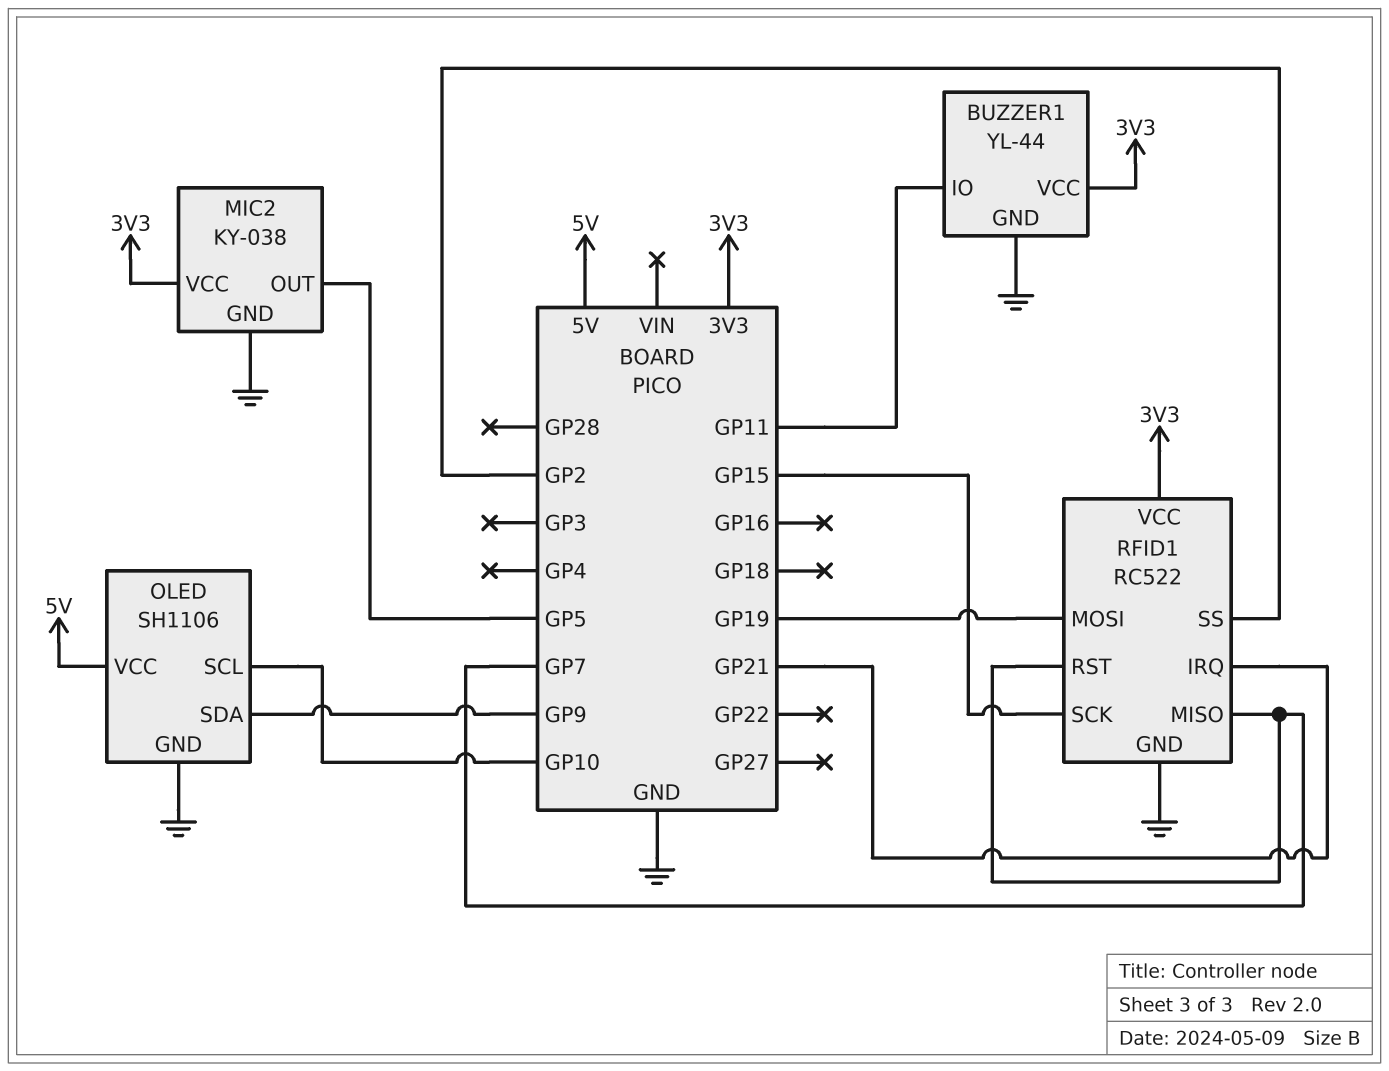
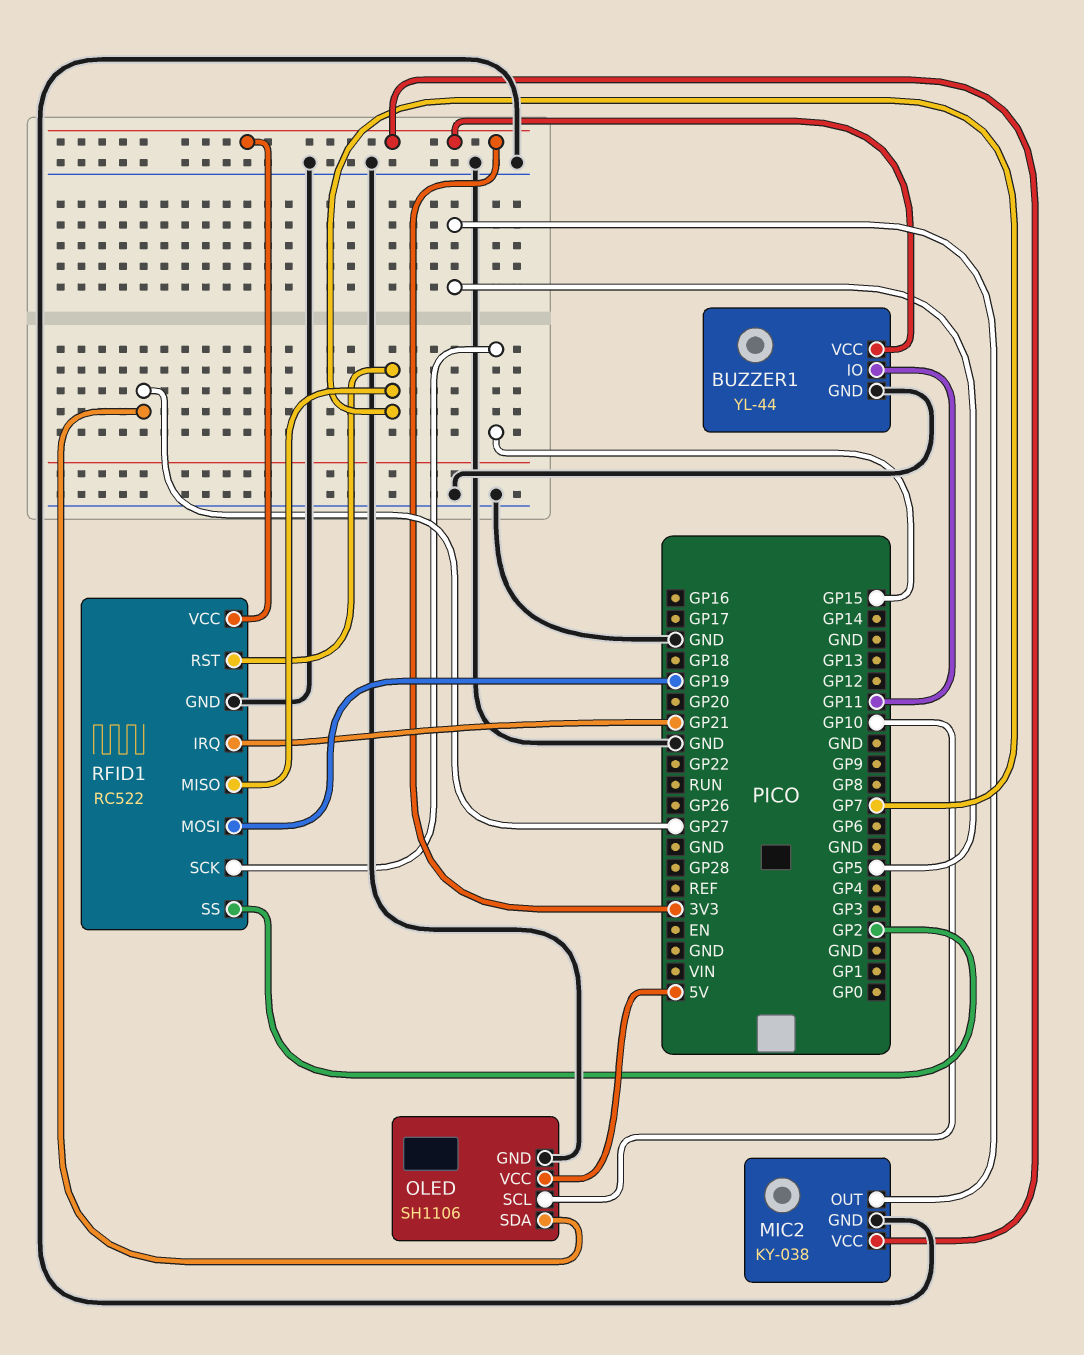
OLED pin SDA: GP9 -> GP27

